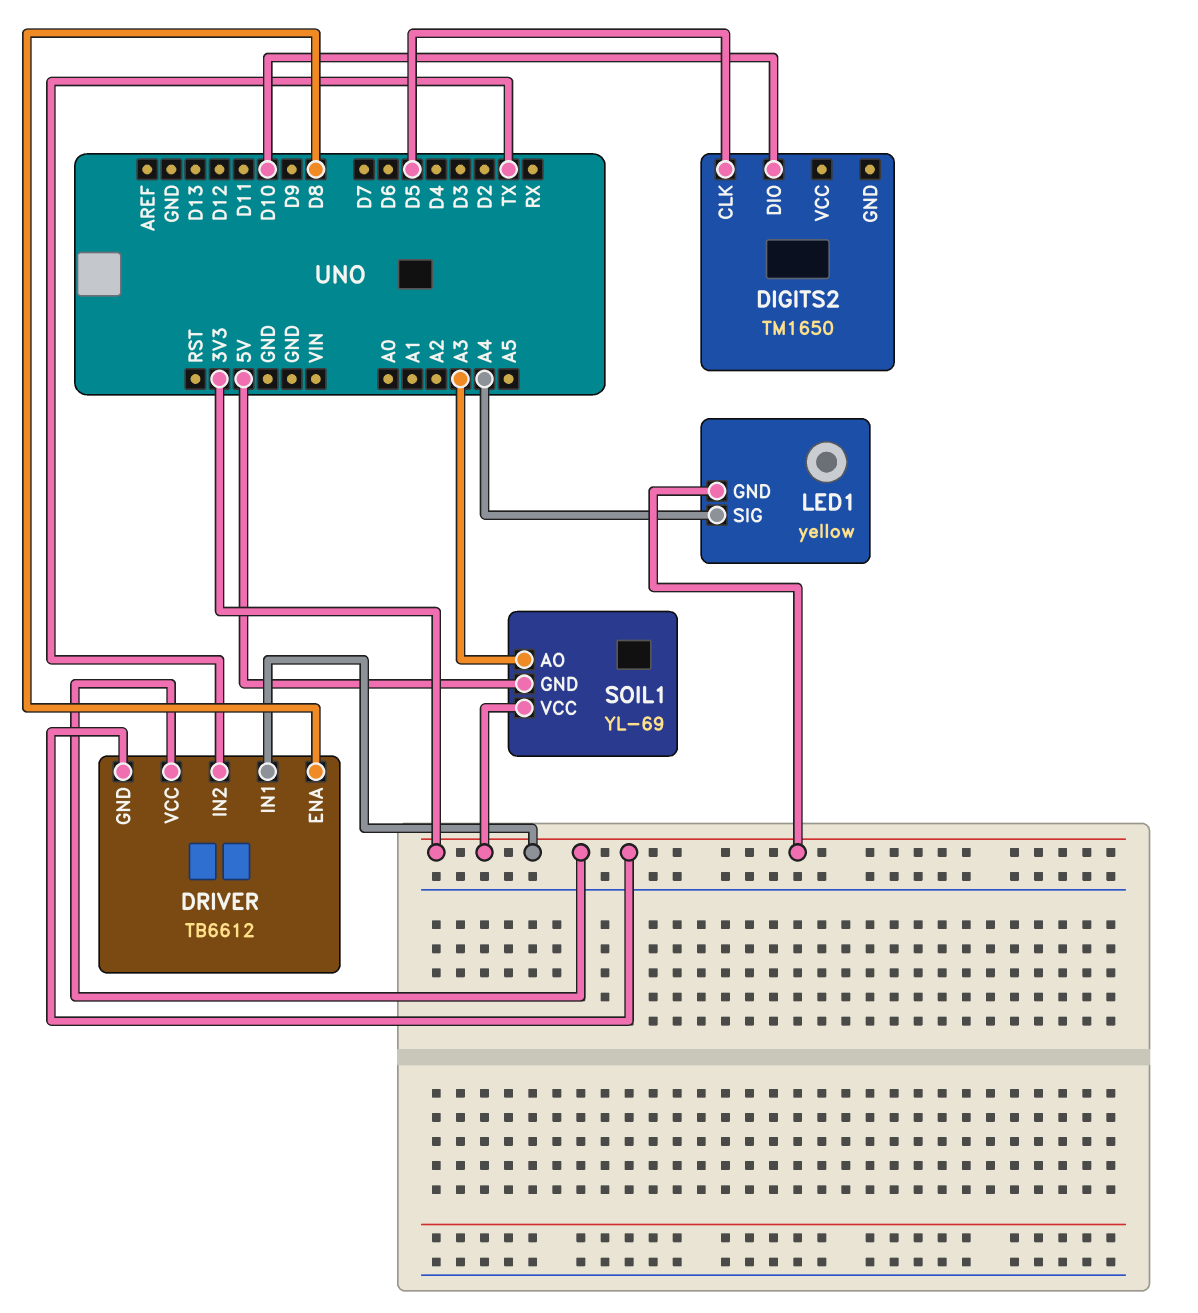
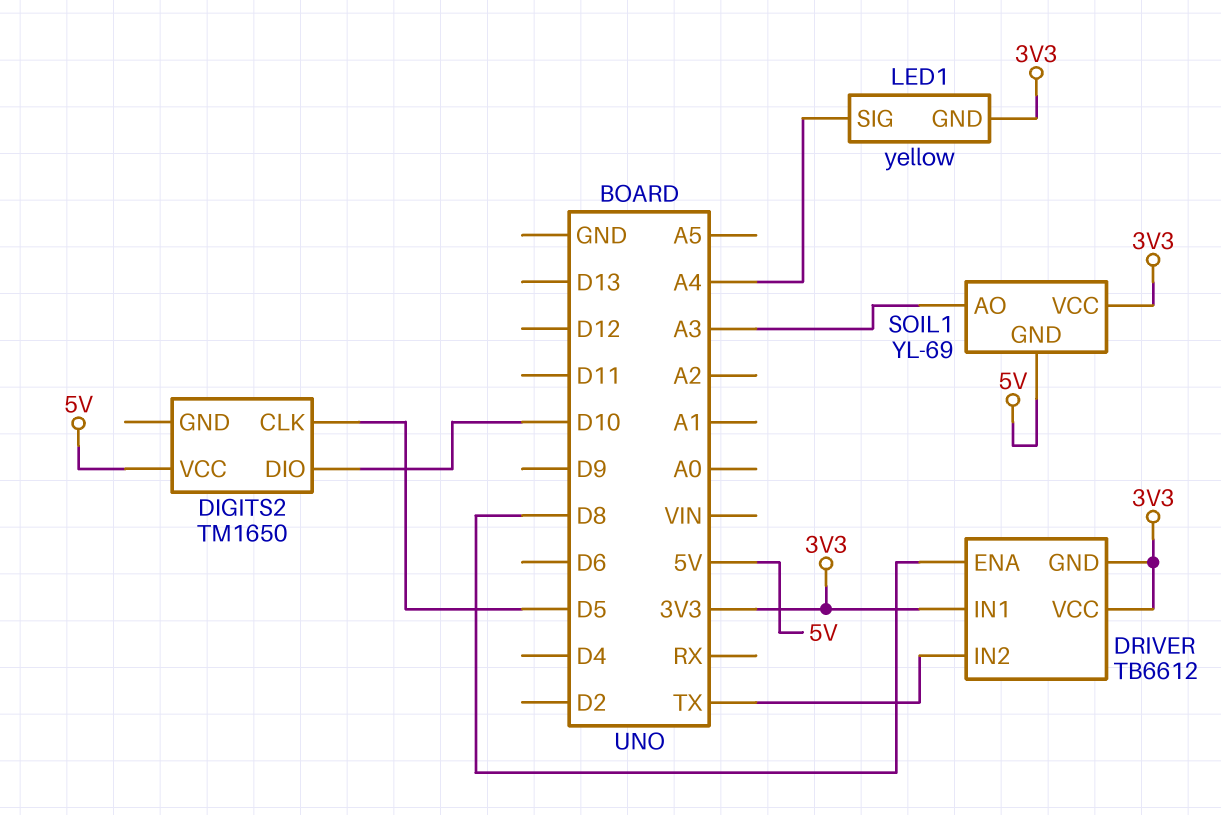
DIGITS2 pin VCC: none -> 5V

